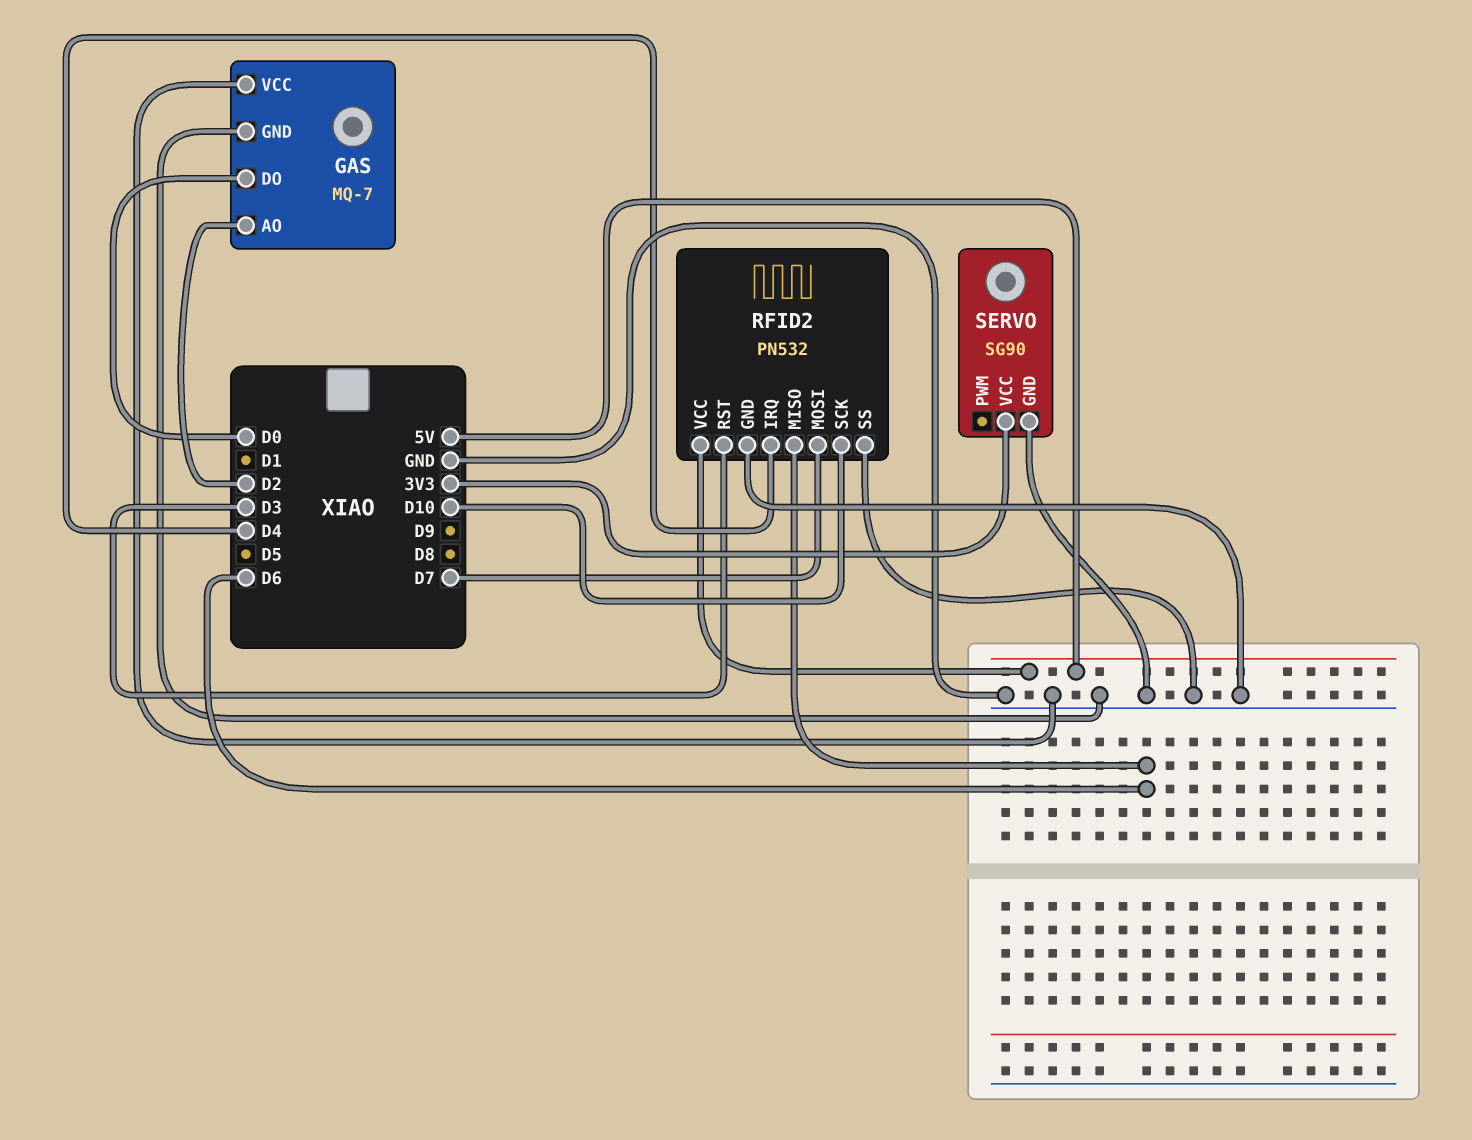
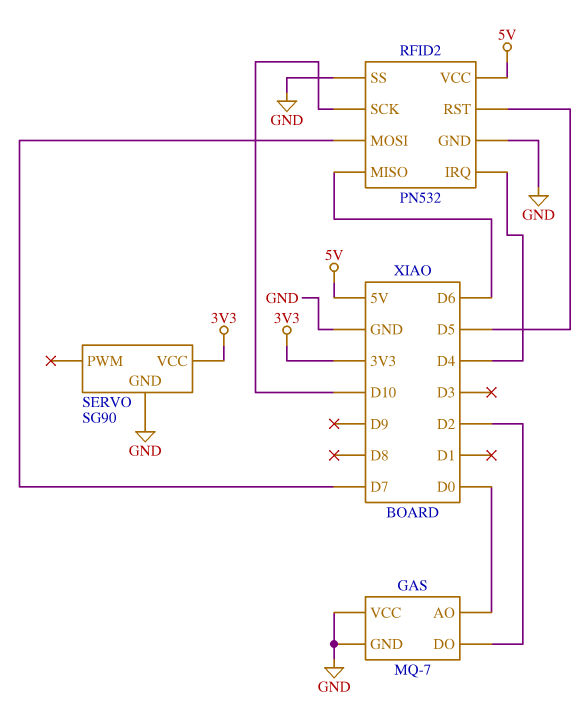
GAS pin AO: D2 -> D0
GAS pin DO: D0 -> D2
RFID2 pin RST: D3 -> D5

